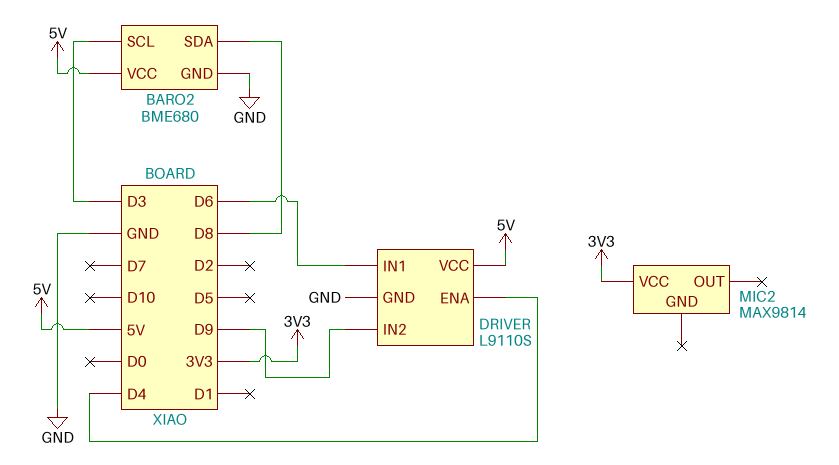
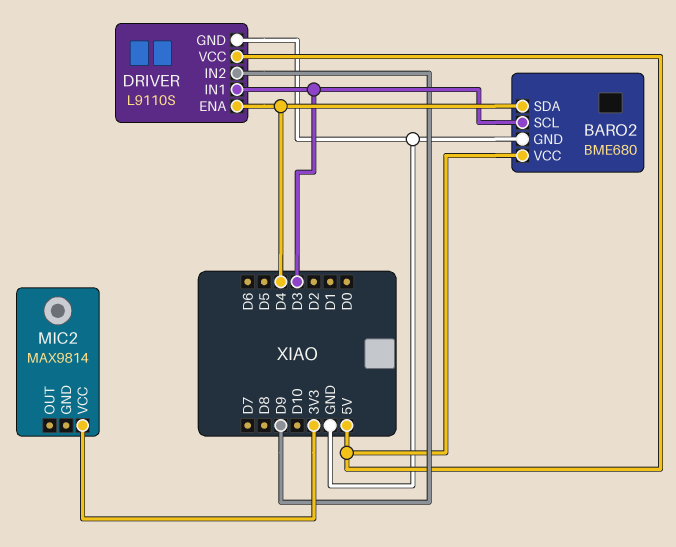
BARO2 pin SDA: D8 -> D4
DRIVER pin IN1: D6 -> D3

